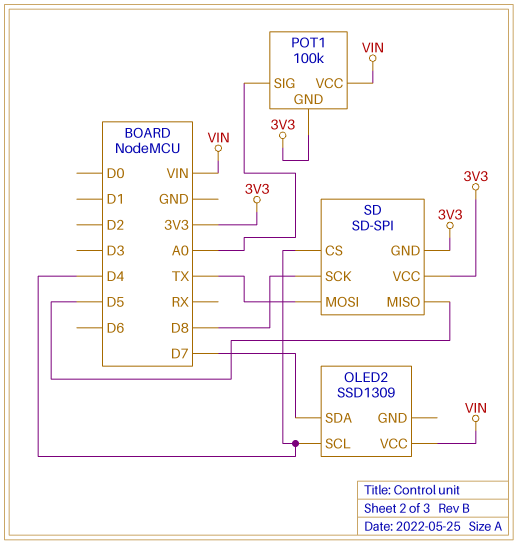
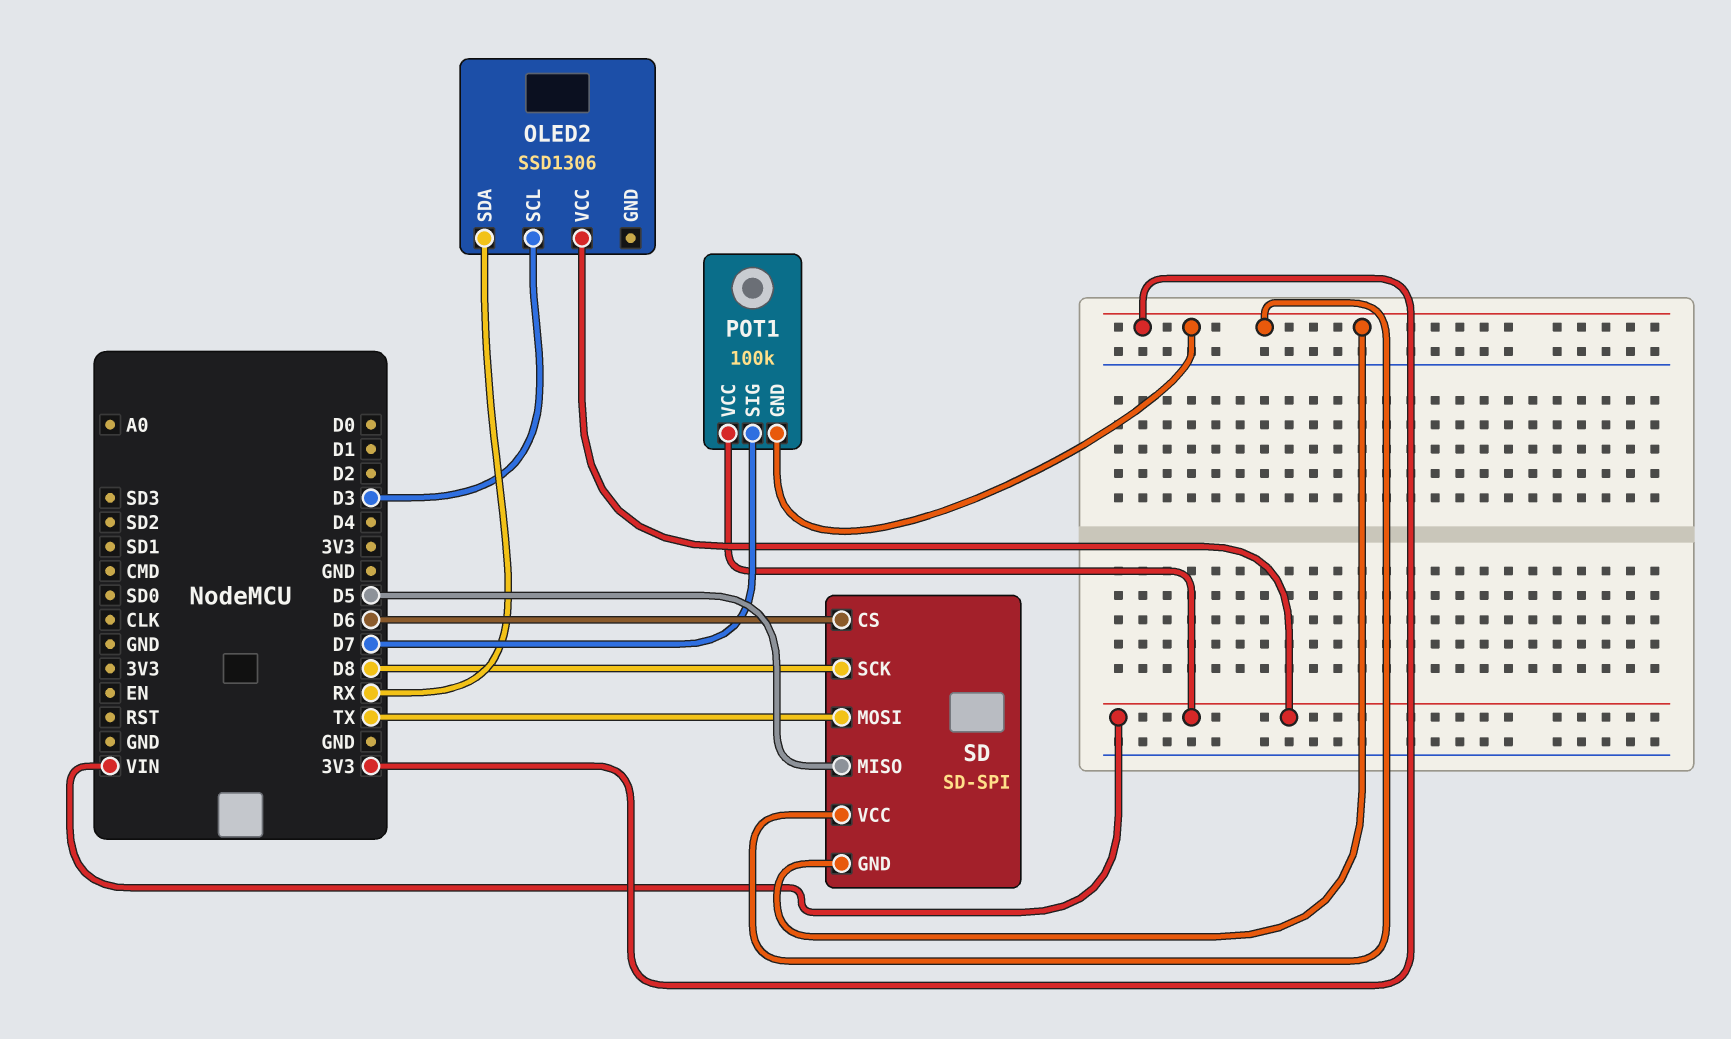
OLED2: SSD1309 -> SSD1306
OLED2 pin SCL: D4 -> D3
OLED2 pin SDA: D7 -> RX
POT1 pin SIG: A0 -> D7
SD pin CS: D4 -> D6

